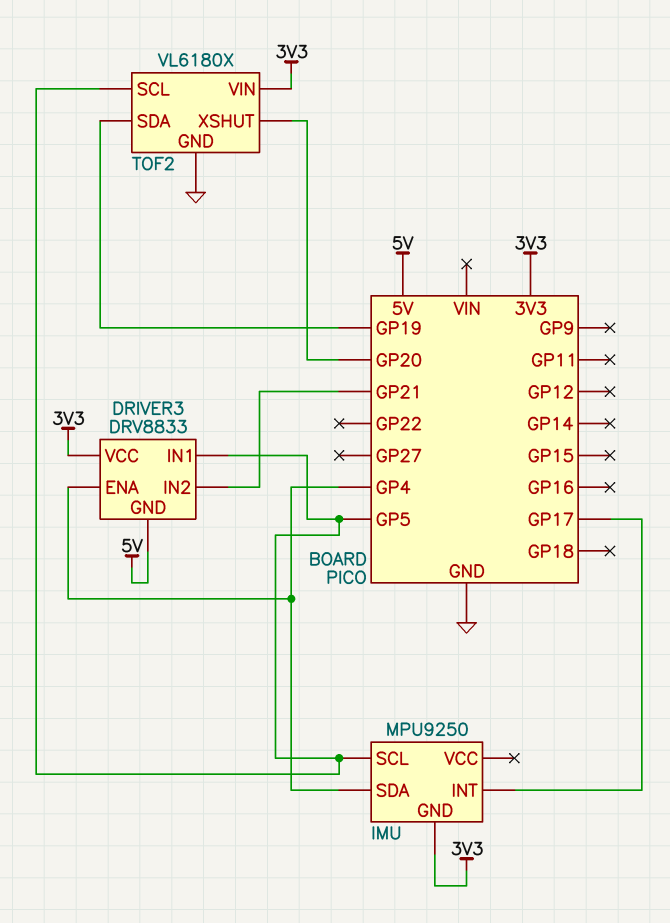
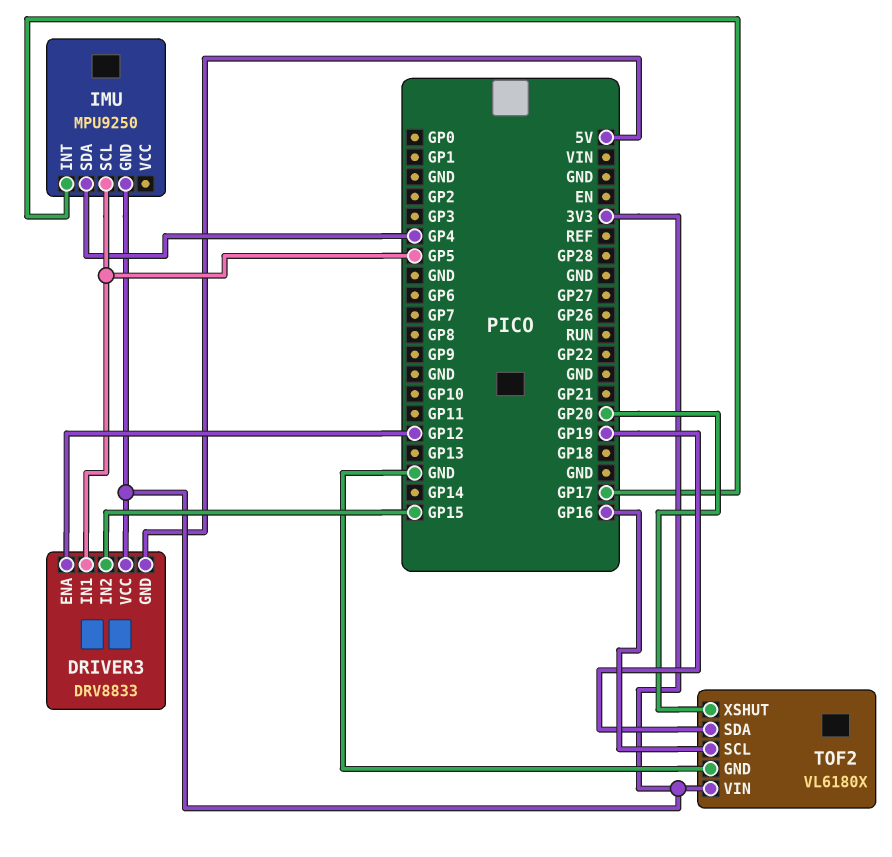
DRIVER3 pin ENA: GP4 -> GP12
DRIVER3 pin IN2: GP21 -> GP15
TOF2 pin SCL: GP5 -> GP16

